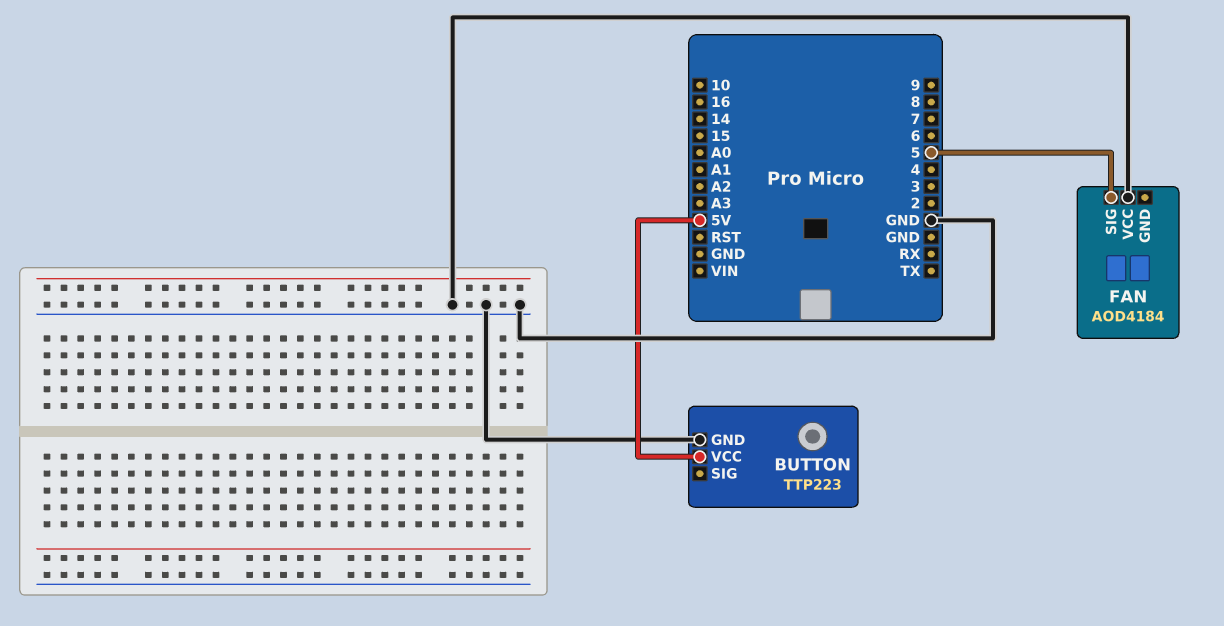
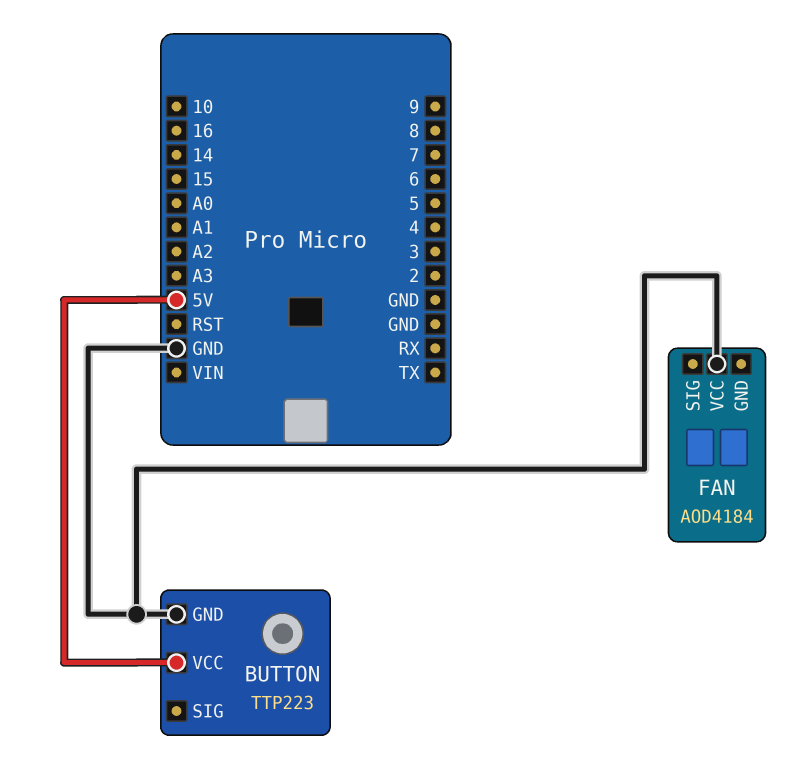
FAN pin SIG: 5 -> none

